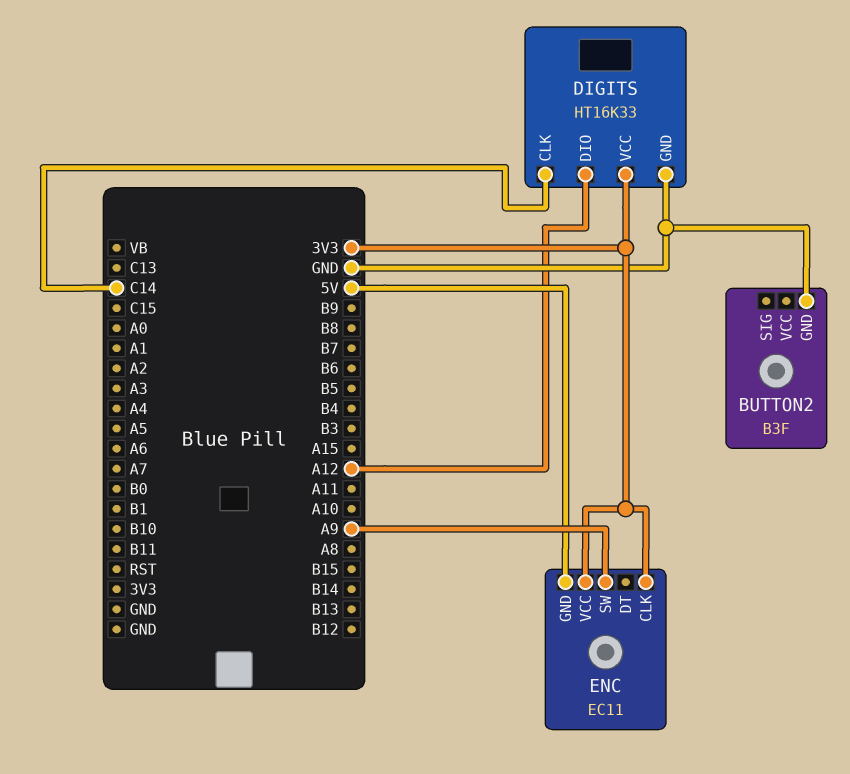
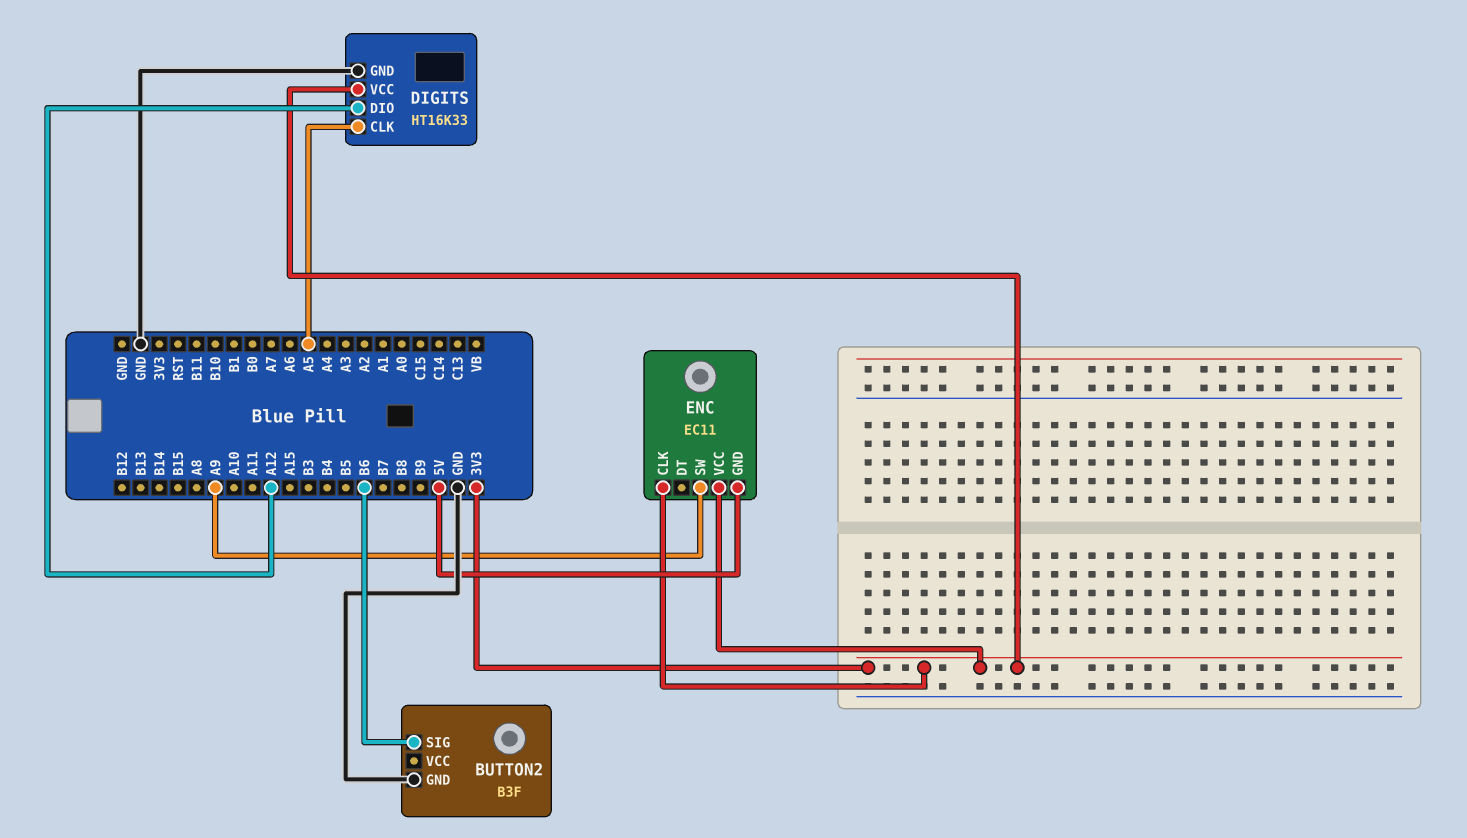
BUTTON2 pin SIG: none -> B6
DIGITS pin CLK: C14 -> A5

